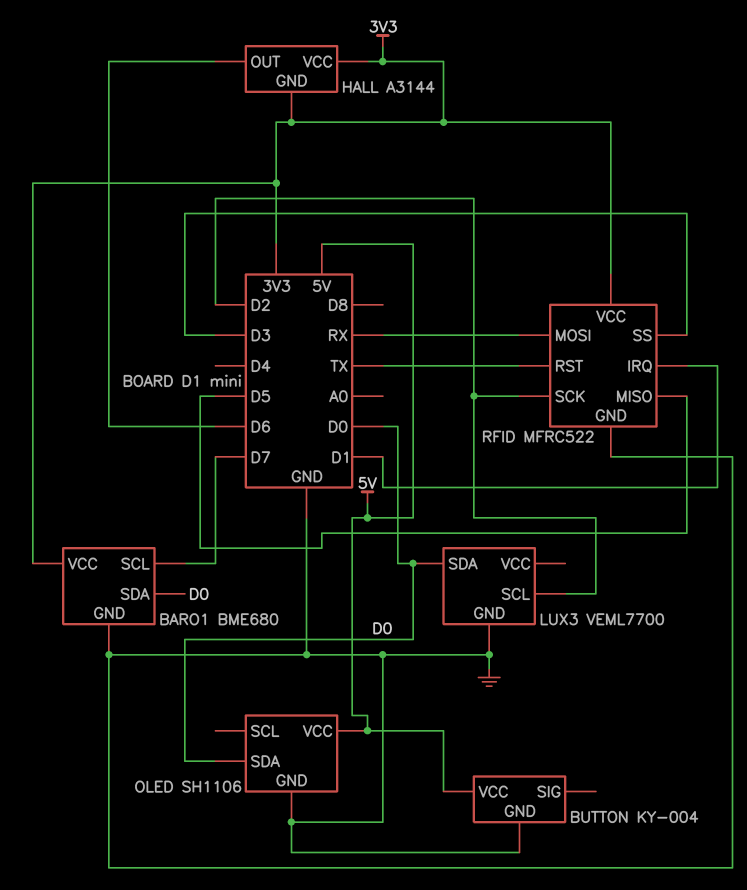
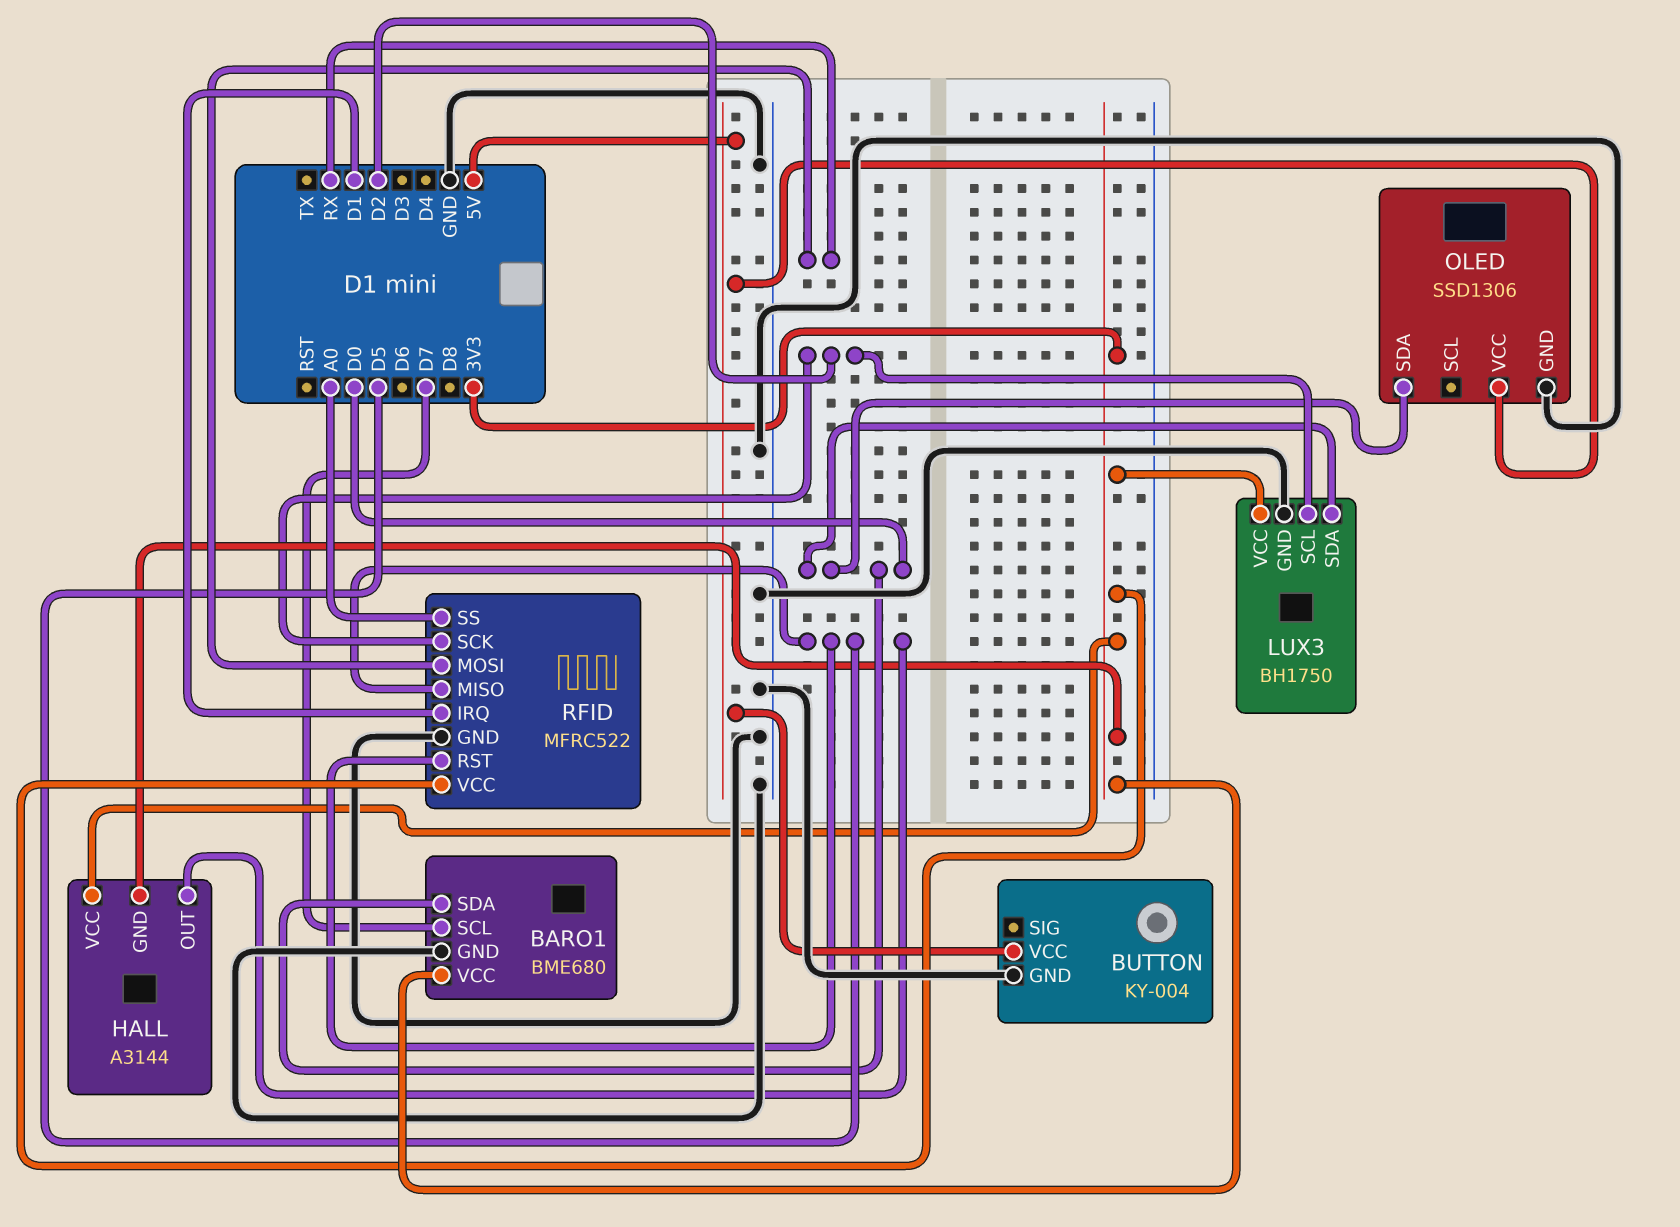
HALL pin OUT: D6 -> D5
LUX3: VEML7700 -> BH1750
LUX3 pin VCC: none -> 3V3
OLED: SH1106 -> SSD1306
RFID pin RST: TX -> D5
RFID pin SS: D3 -> A0

